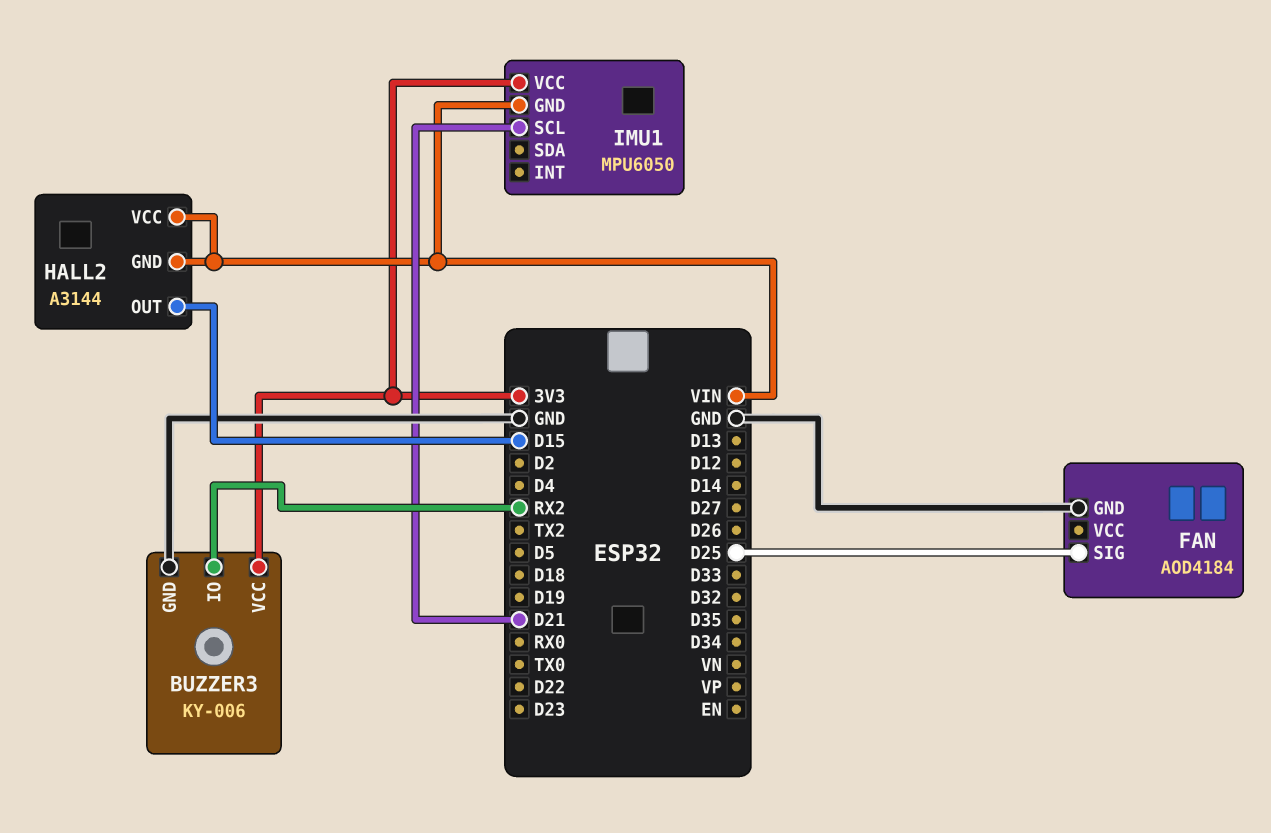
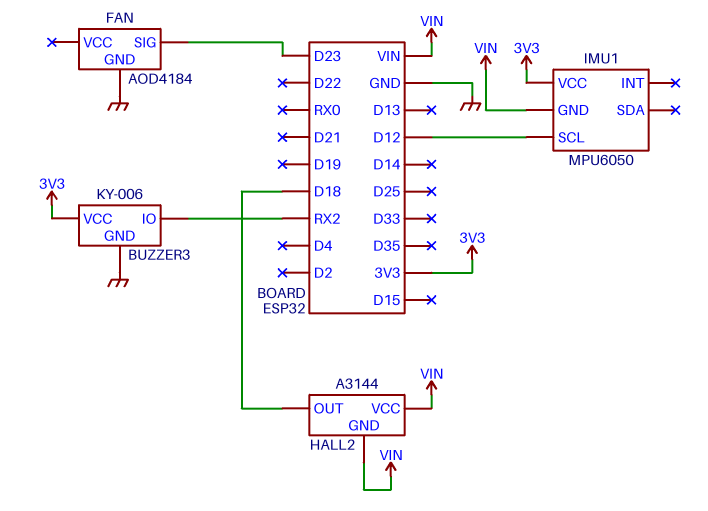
FAN pin SIG: D25 -> D23
HALL2 pin OUT: D15 -> D18
IMU1 pin SCL: D21 -> D12

